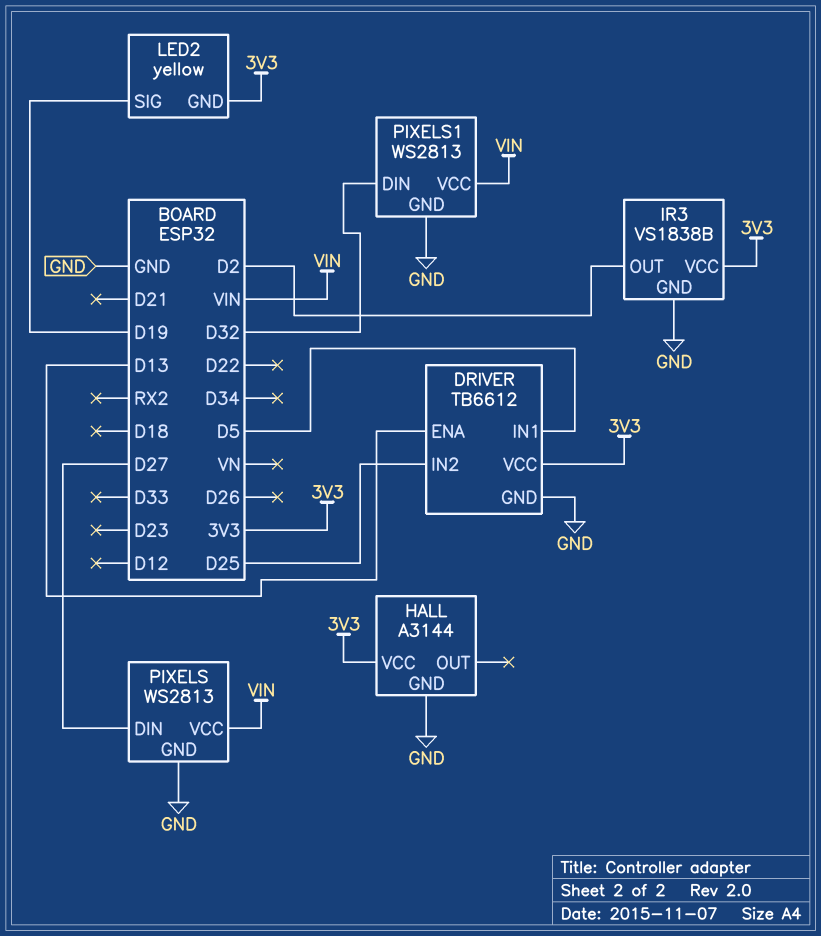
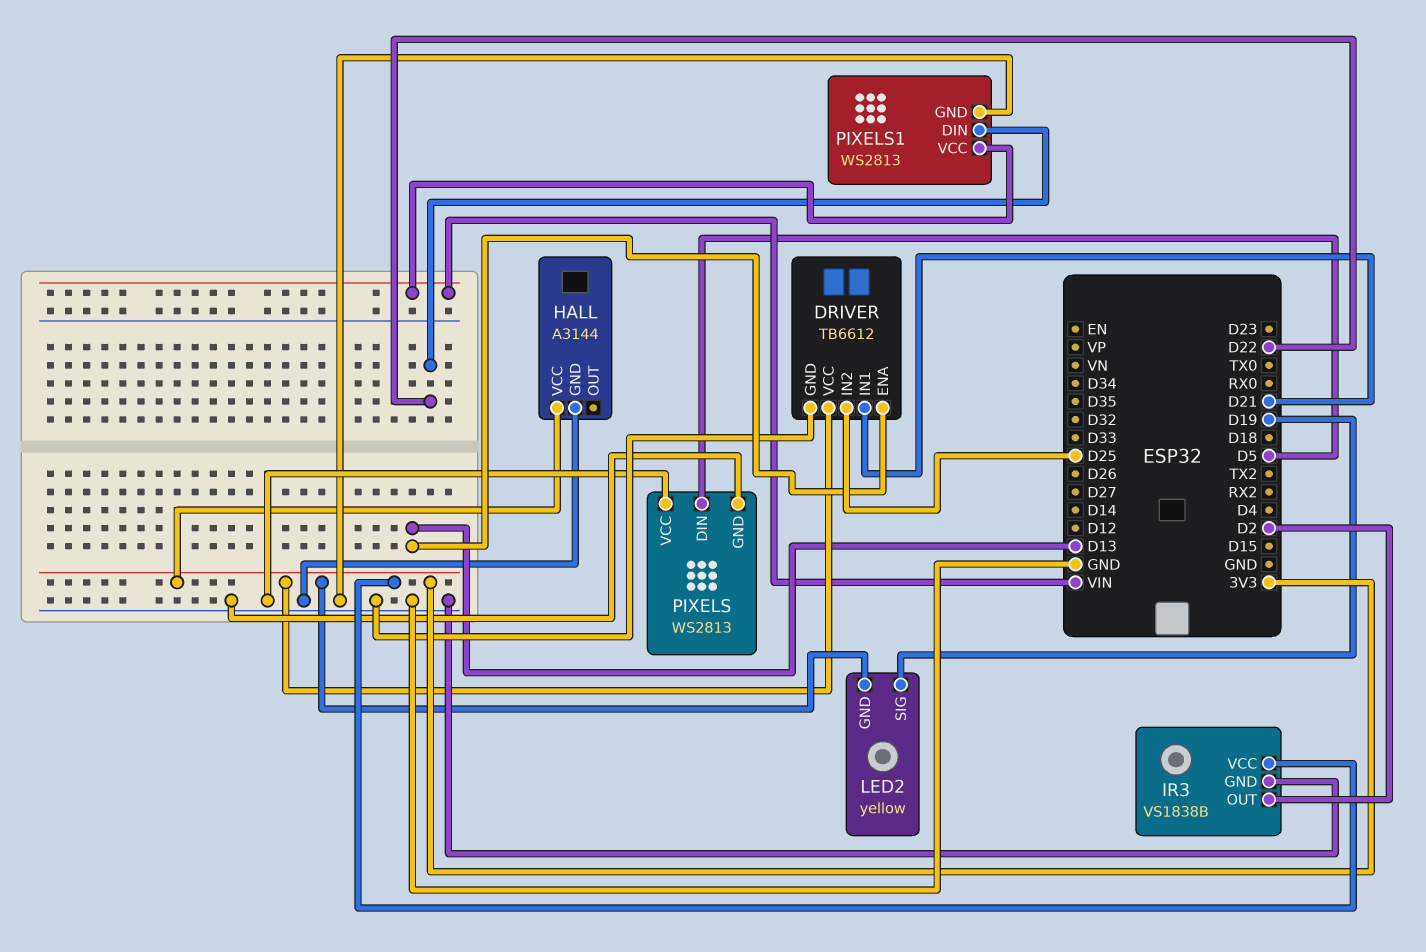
DRIVER pin IN1: D5 -> D21
PIXELS pin DIN: D27 -> D5
PIXELS pin VCC: VIN -> GND
PIXELS1 pin DIN: D32 -> D22

